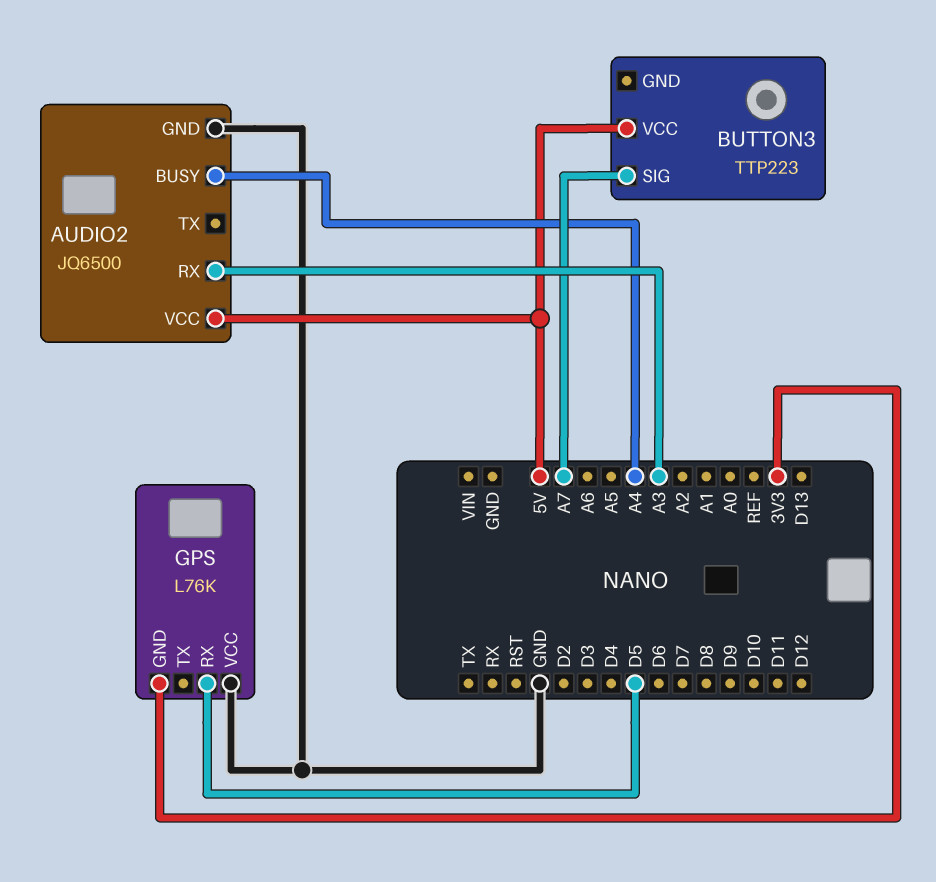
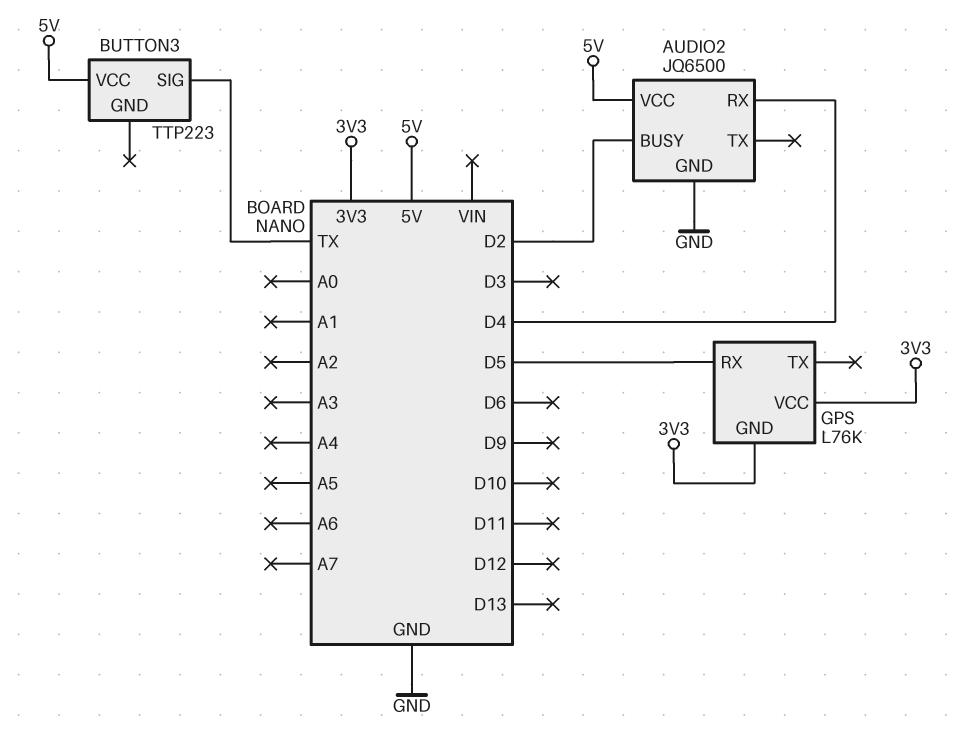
AUDIO2 pin BUSY: A4 -> D2
AUDIO2 pin RX: A3 -> D4
BUTTON3 pin SIG: A7 -> TX
GPS pin VCC: GND -> 3V3

